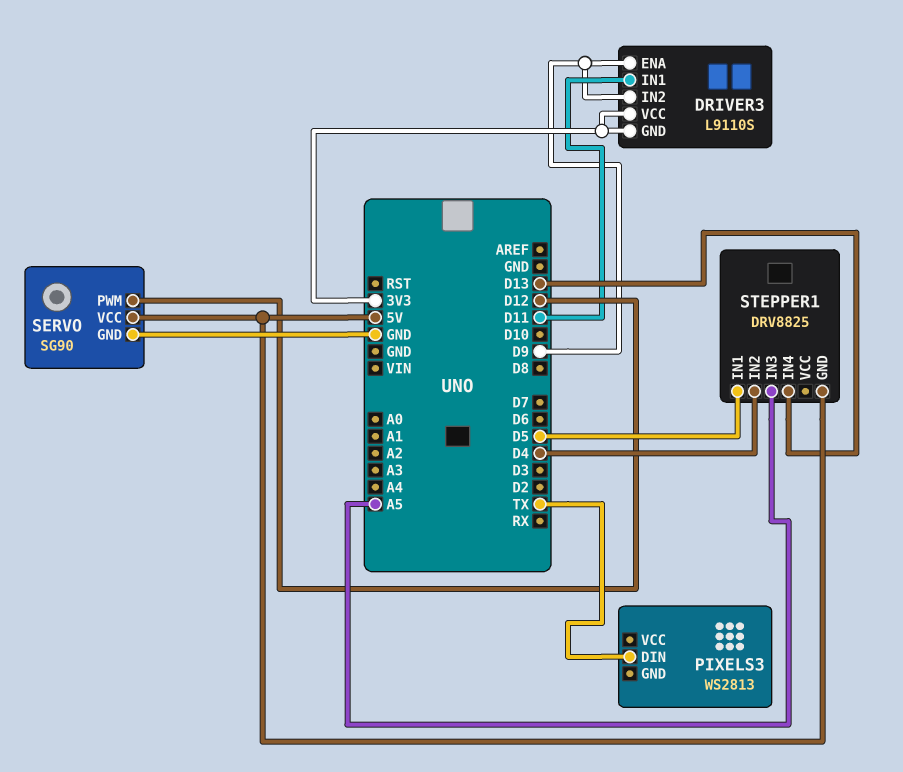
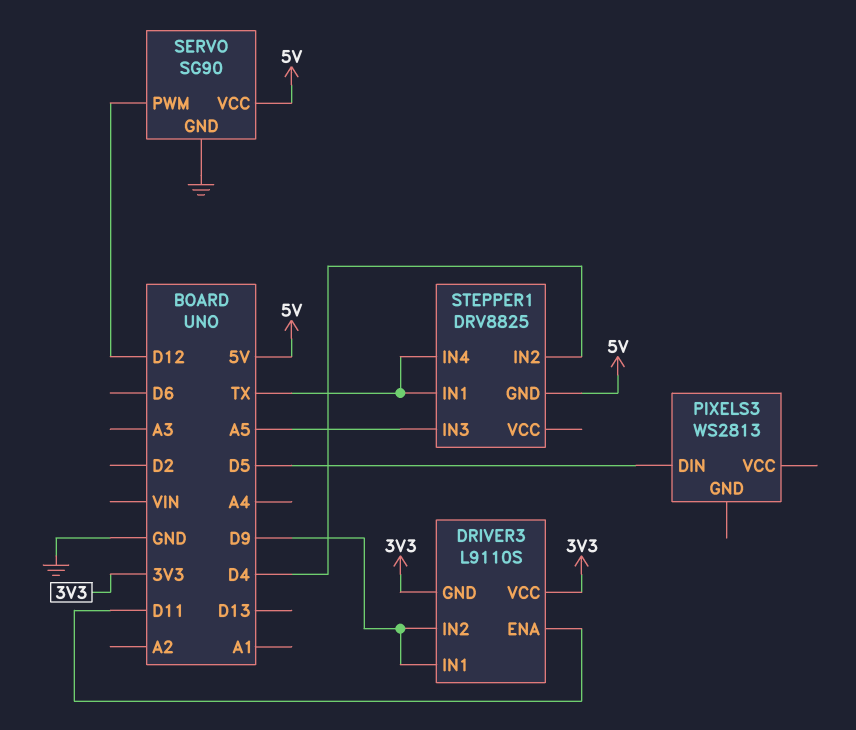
DRIVER3 pin ENA: D9 -> D11
DRIVER3 pin IN1: D11 -> D9
PIXELS3 pin DIN: TX -> D5
STEPPER1 pin IN1: D5 -> TX
STEPPER1 pin IN4: D13 -> TX

